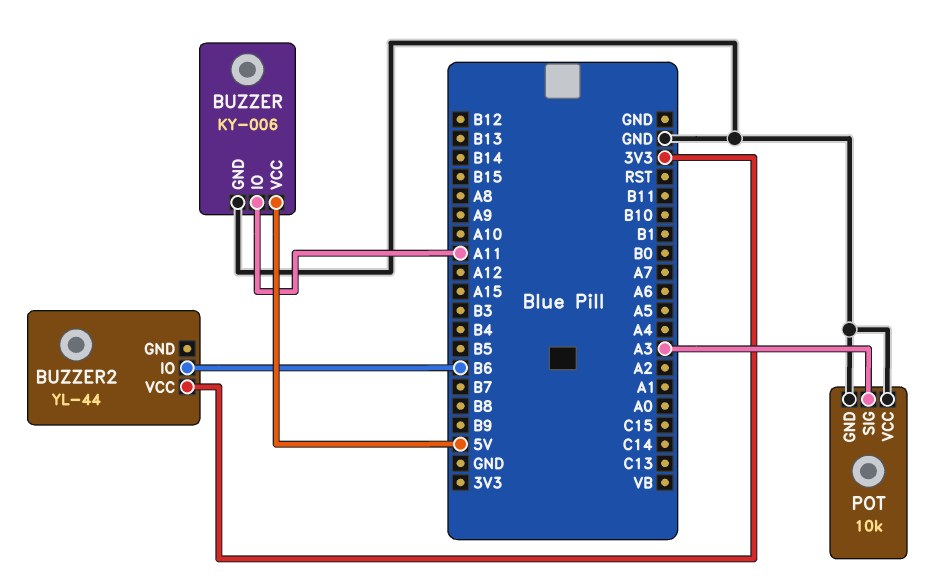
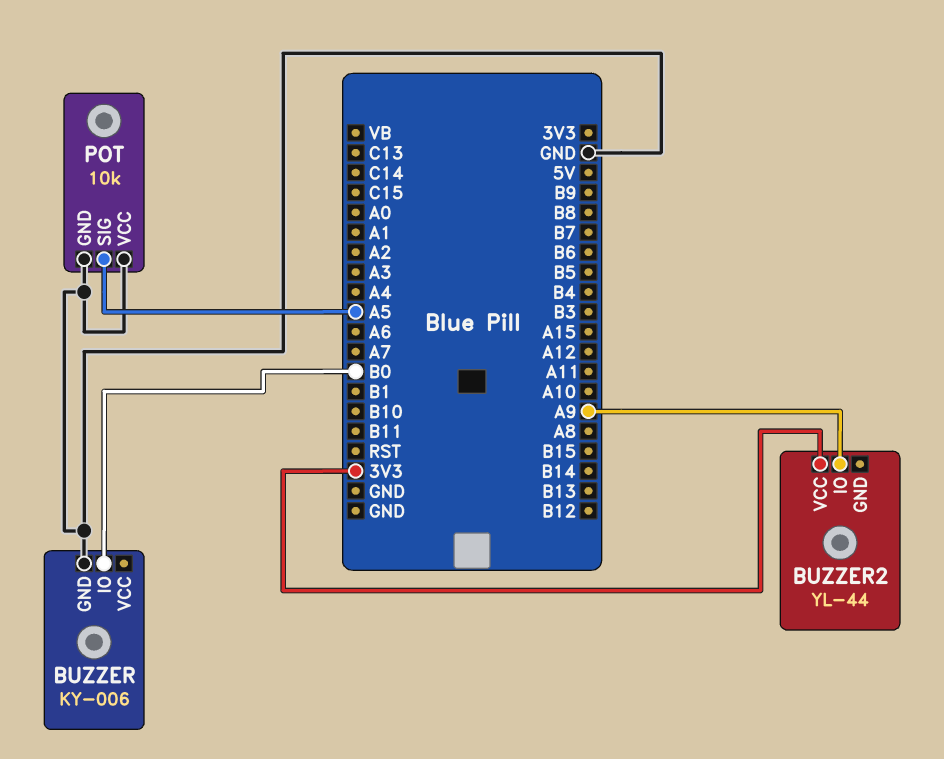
BUZZER pin IO: A11 -> B0
BUZZER pin VCC: 5V -> none
BUZZER2 pin IO: B6 -> A9
POT pin SIG: A3 -> A5

